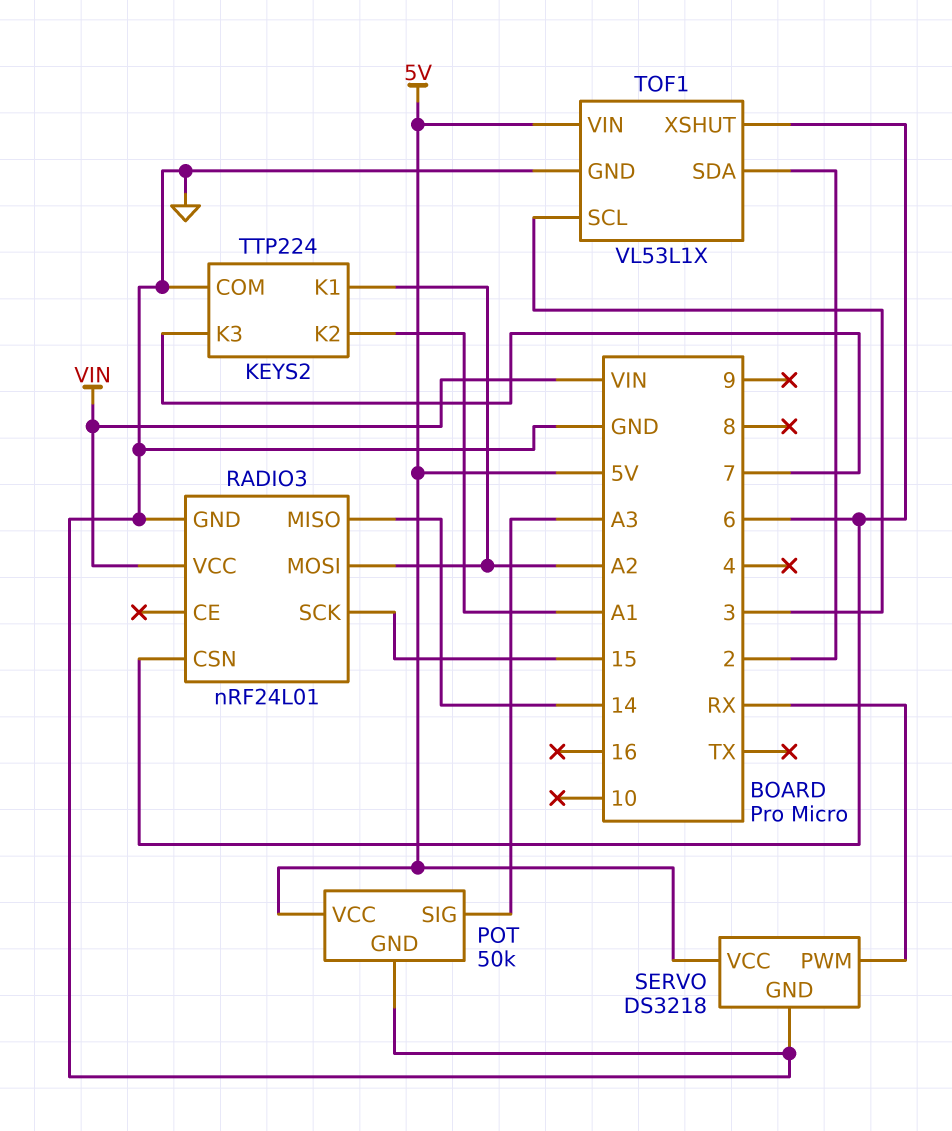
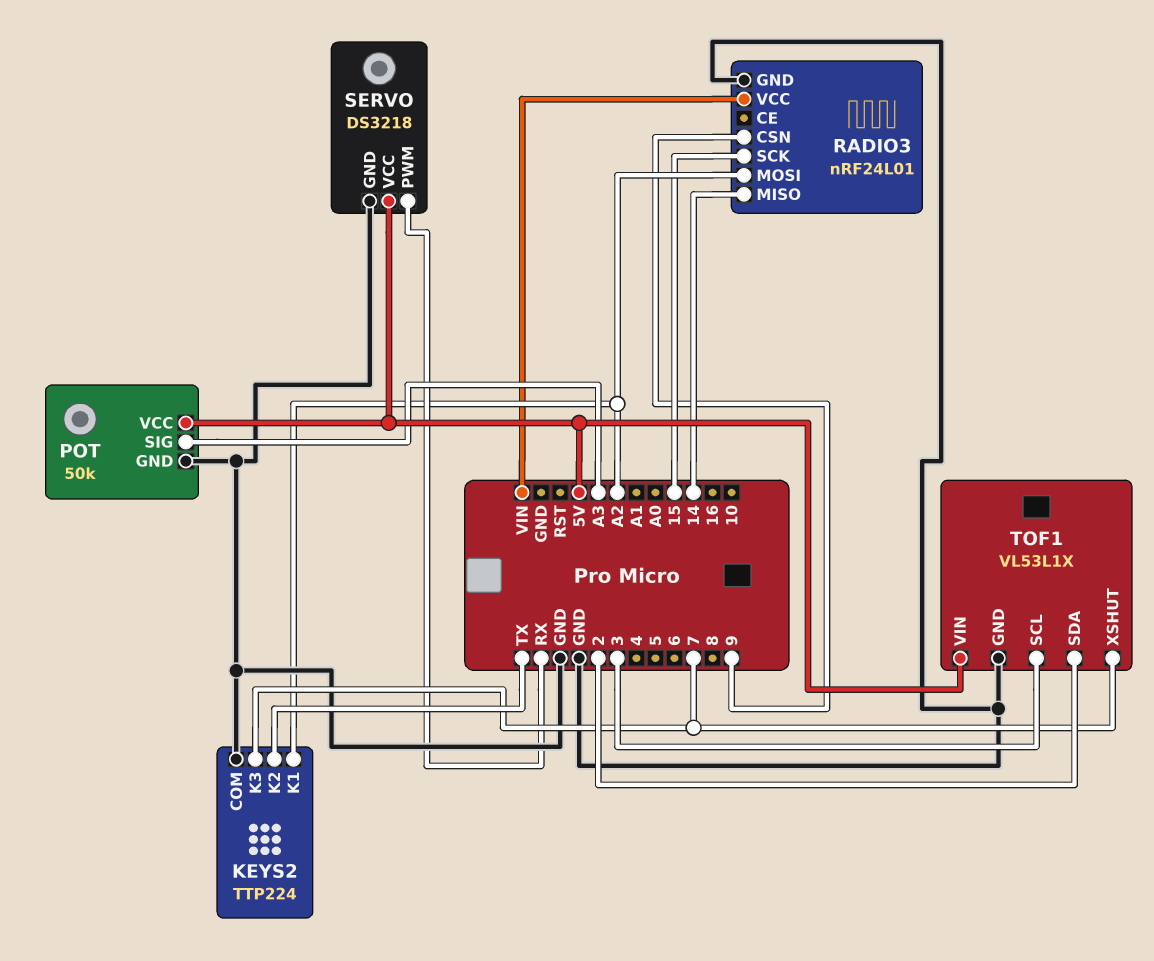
KEYS2 pin K2: A1 -> TX
RADIO3 pin CSN: 6 -> 9
TOF1 pin XSHUT: 6 -> 7

